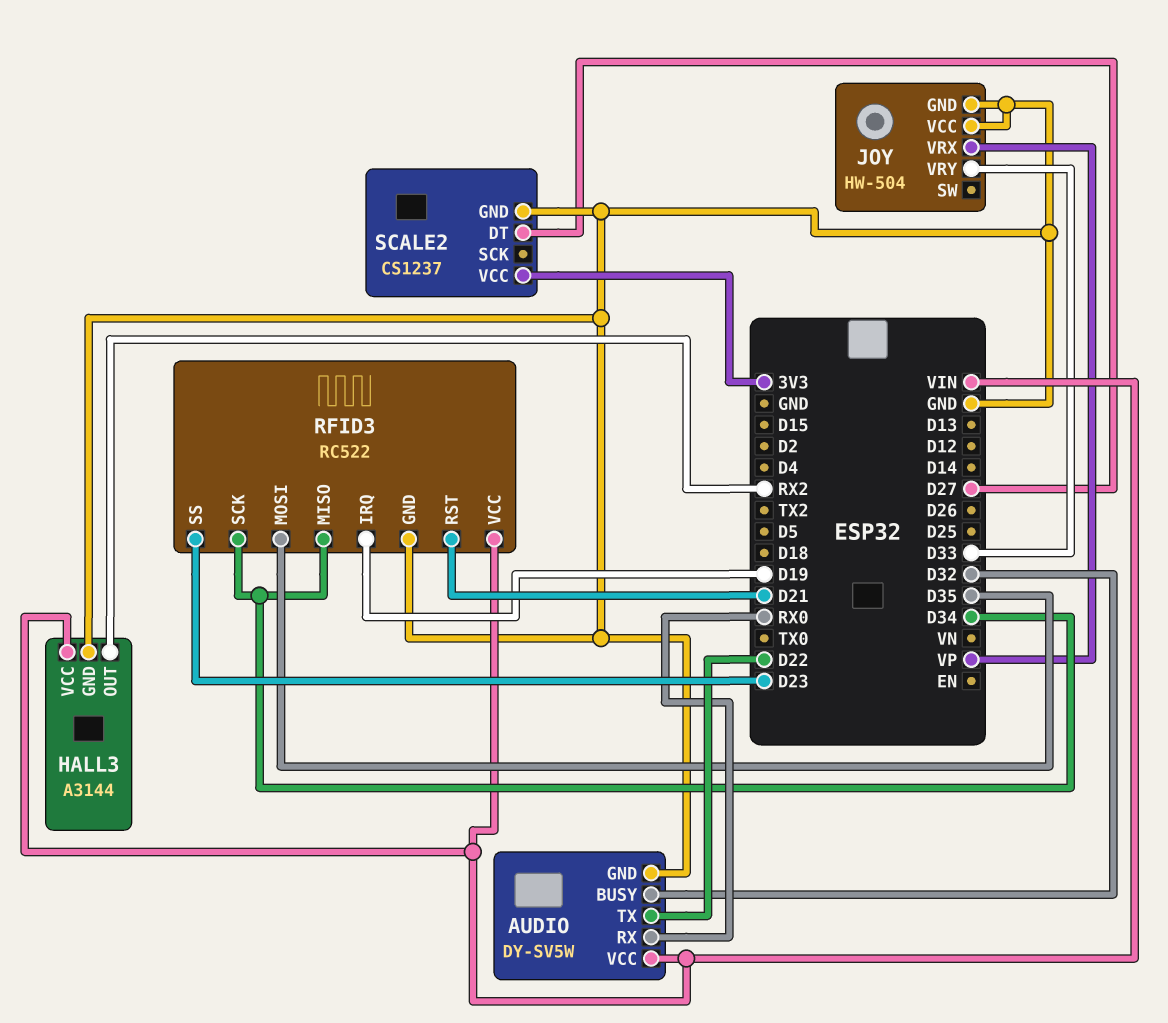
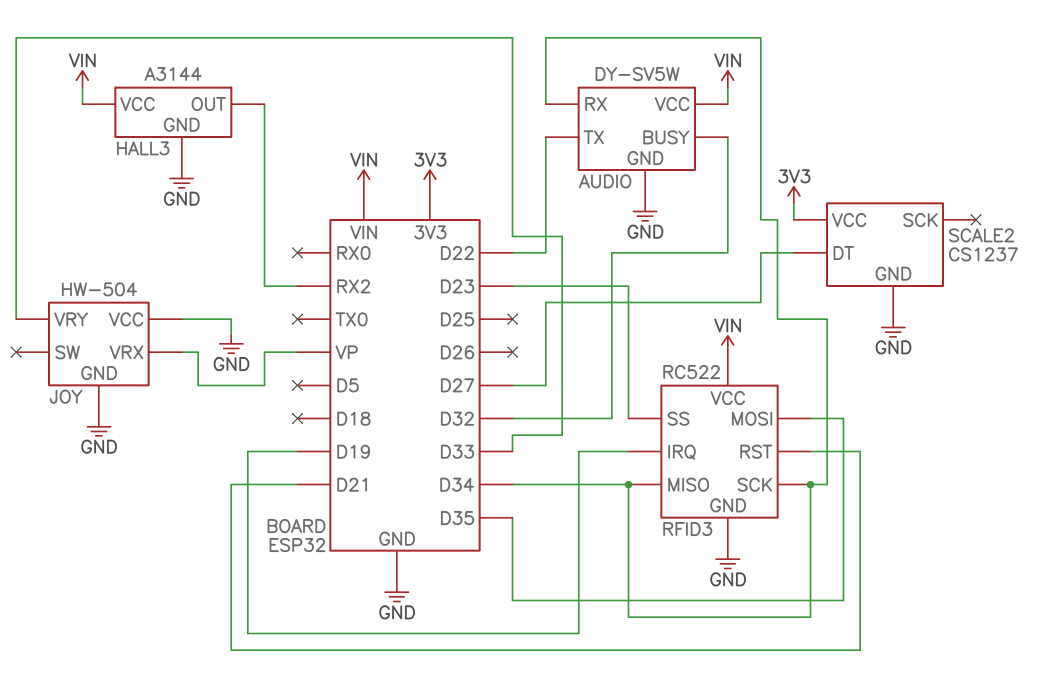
AUDIO pin RX: RX0 -> D34

